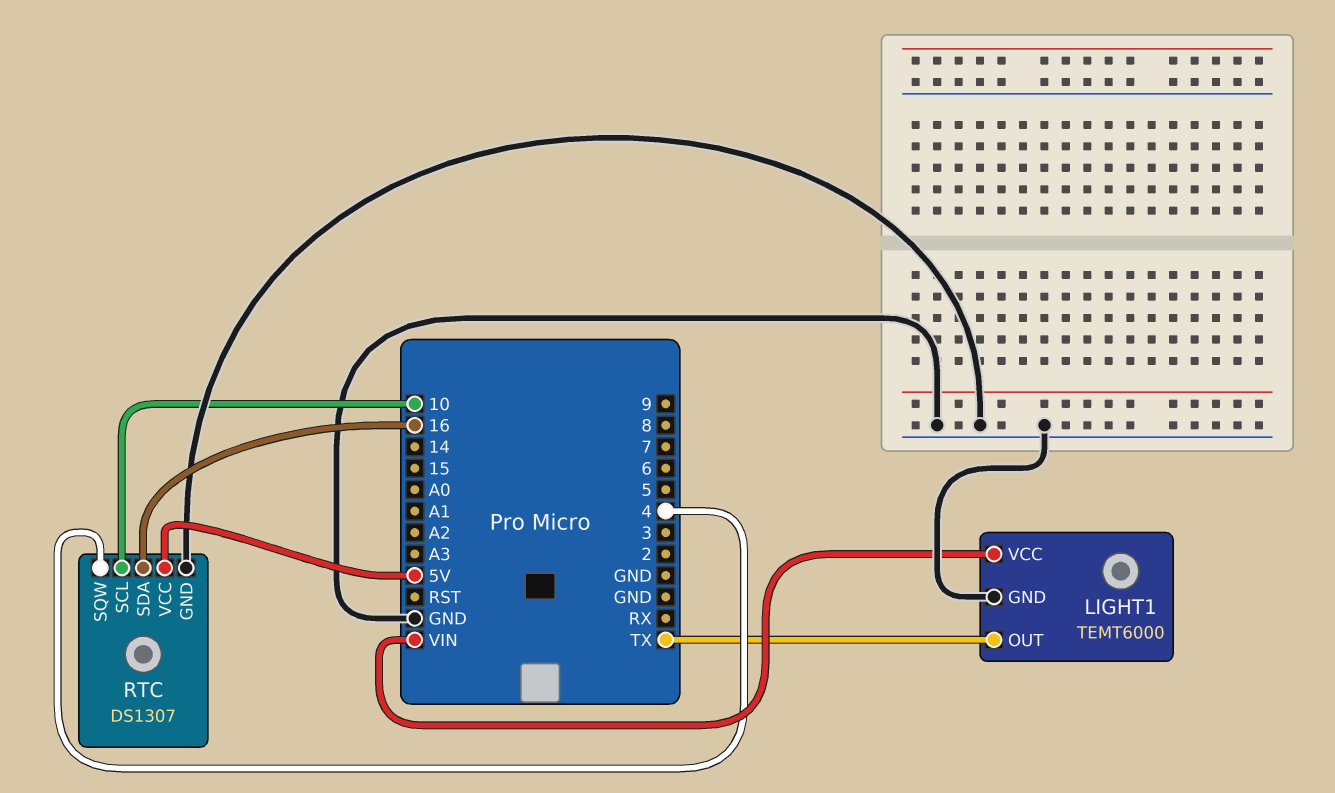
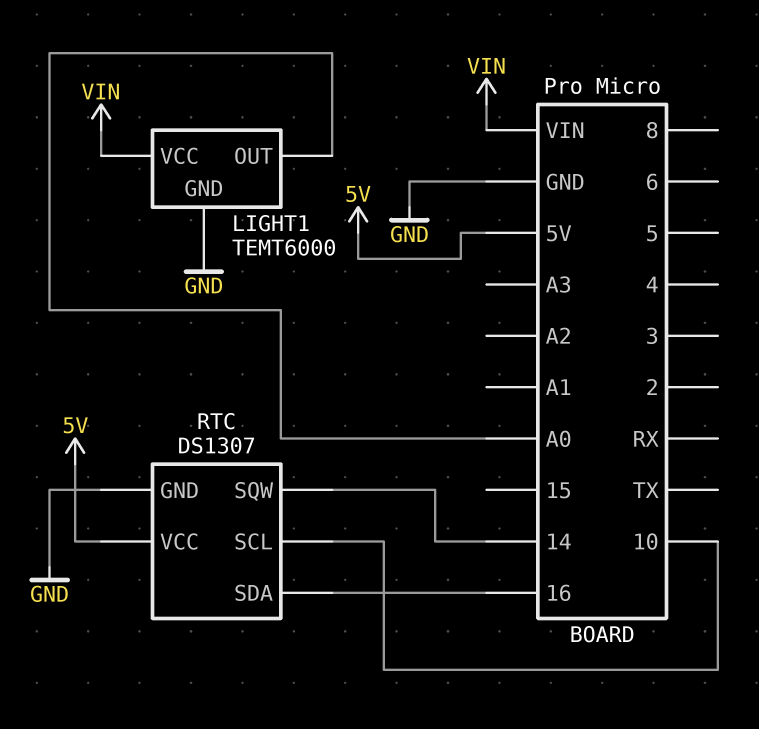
LIGHT1 pin OUT: TX -> A0
RTC pin SQW: 4 -> 14

